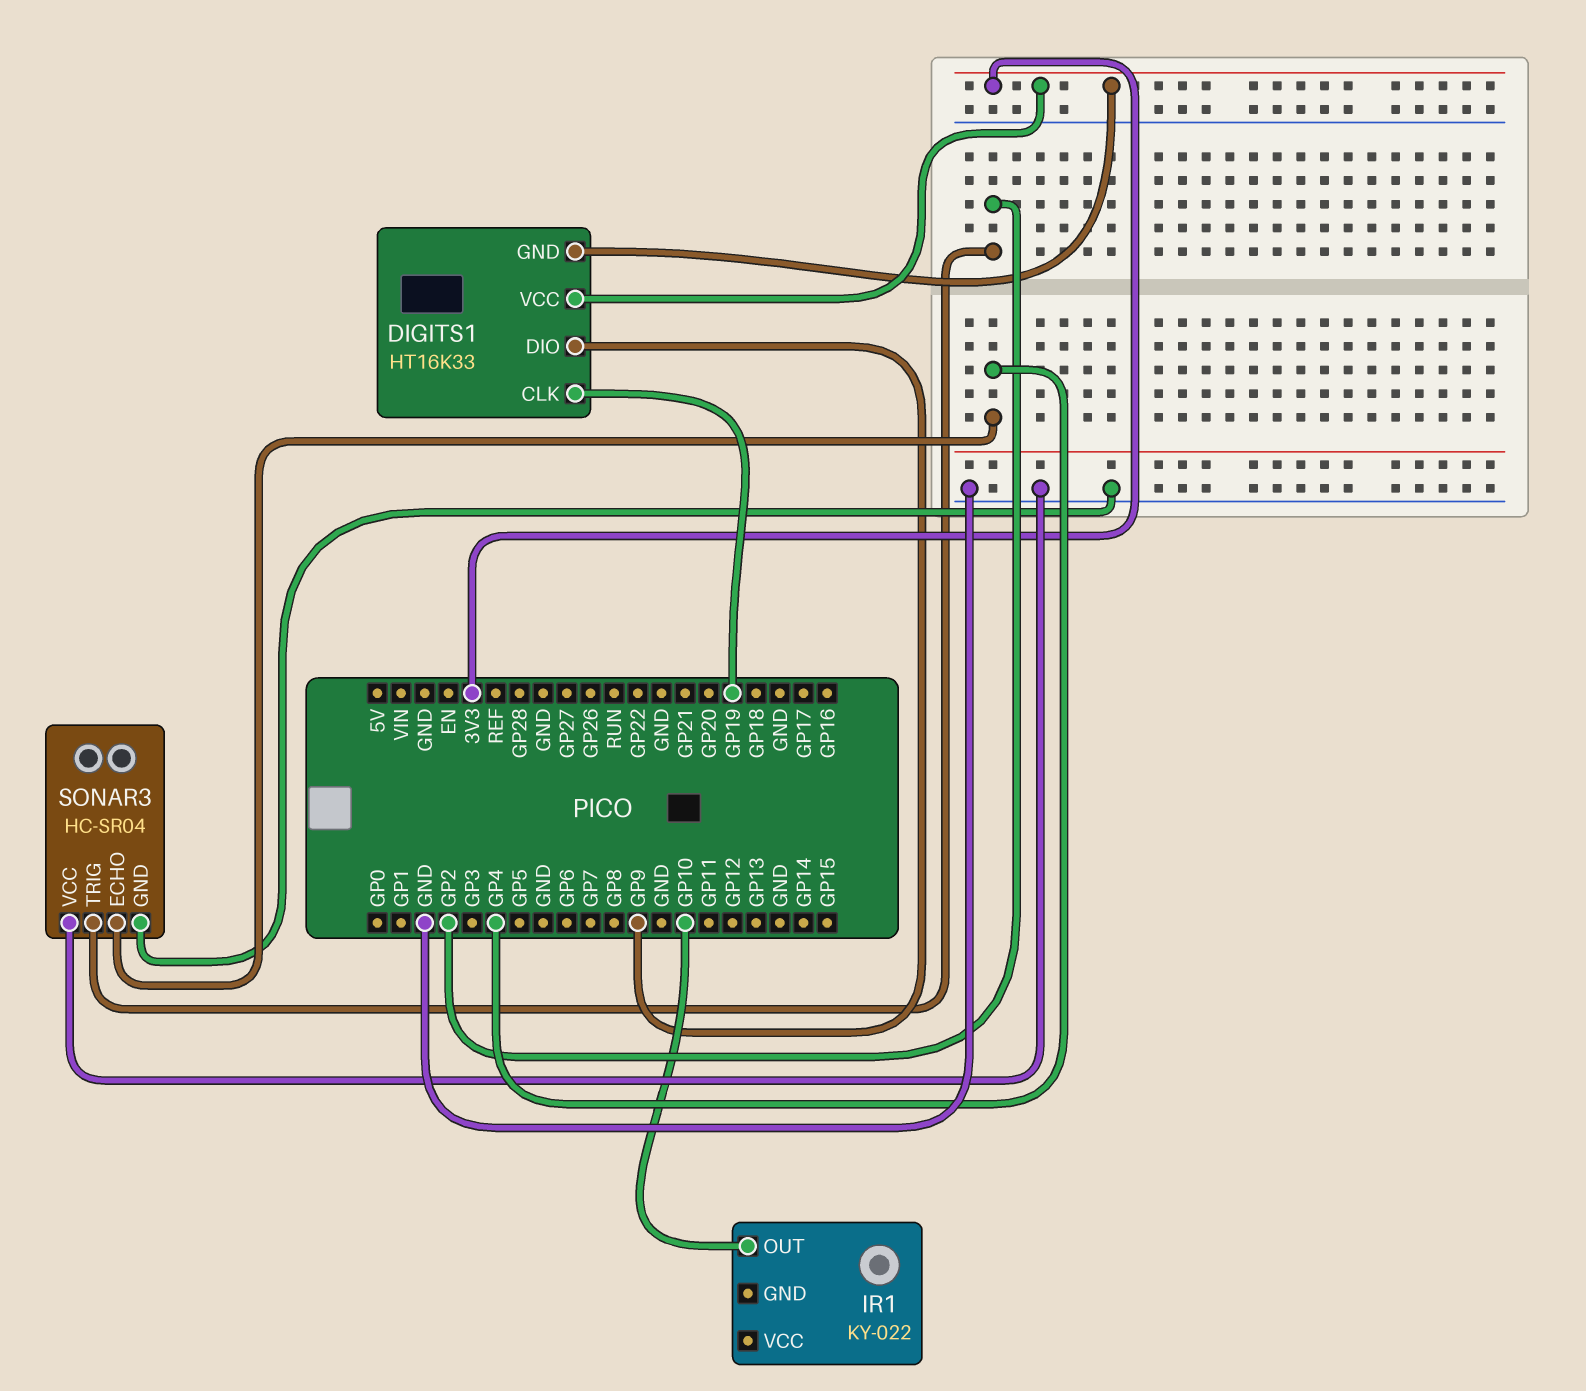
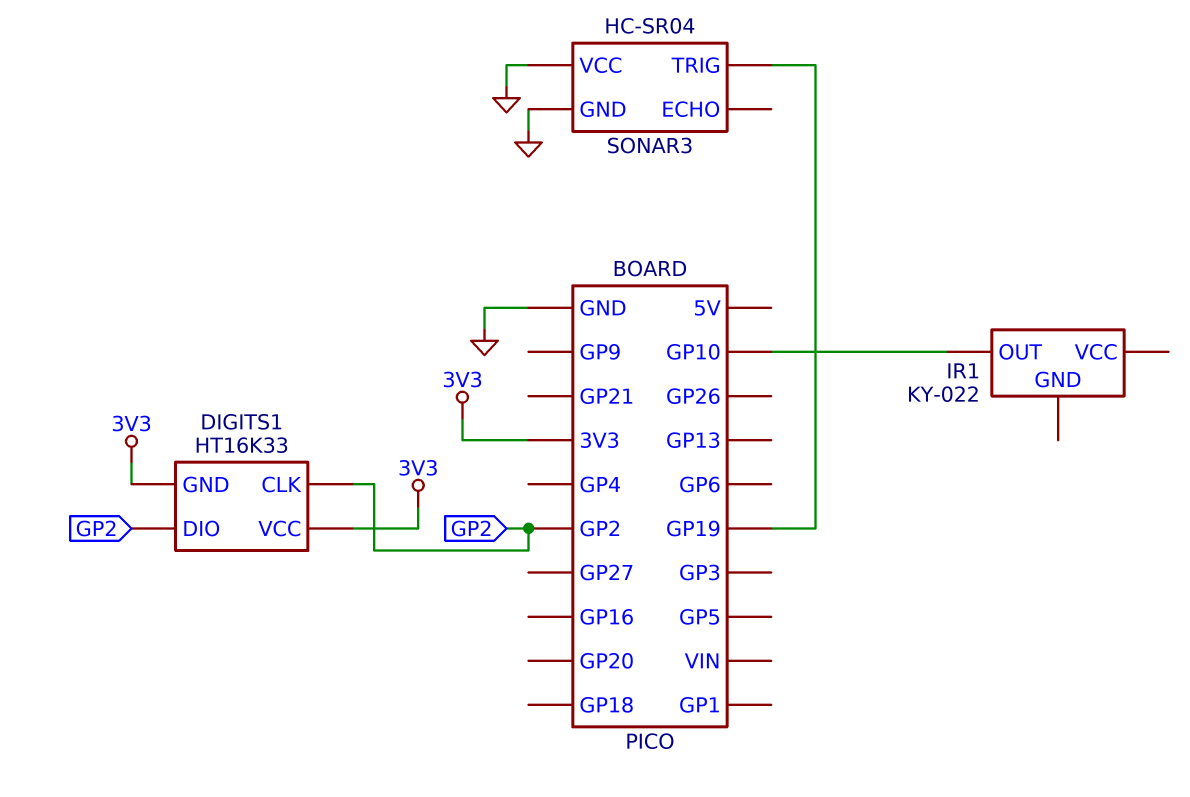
DIGITS1 pin CLK: GP19 -> GP2
DIGITS1 pin DIO: GP9 -> GP2
SONAR3 pin ECHO: GP4 -> none
SONAR3 pin TRIG: GP2 -> GP19

